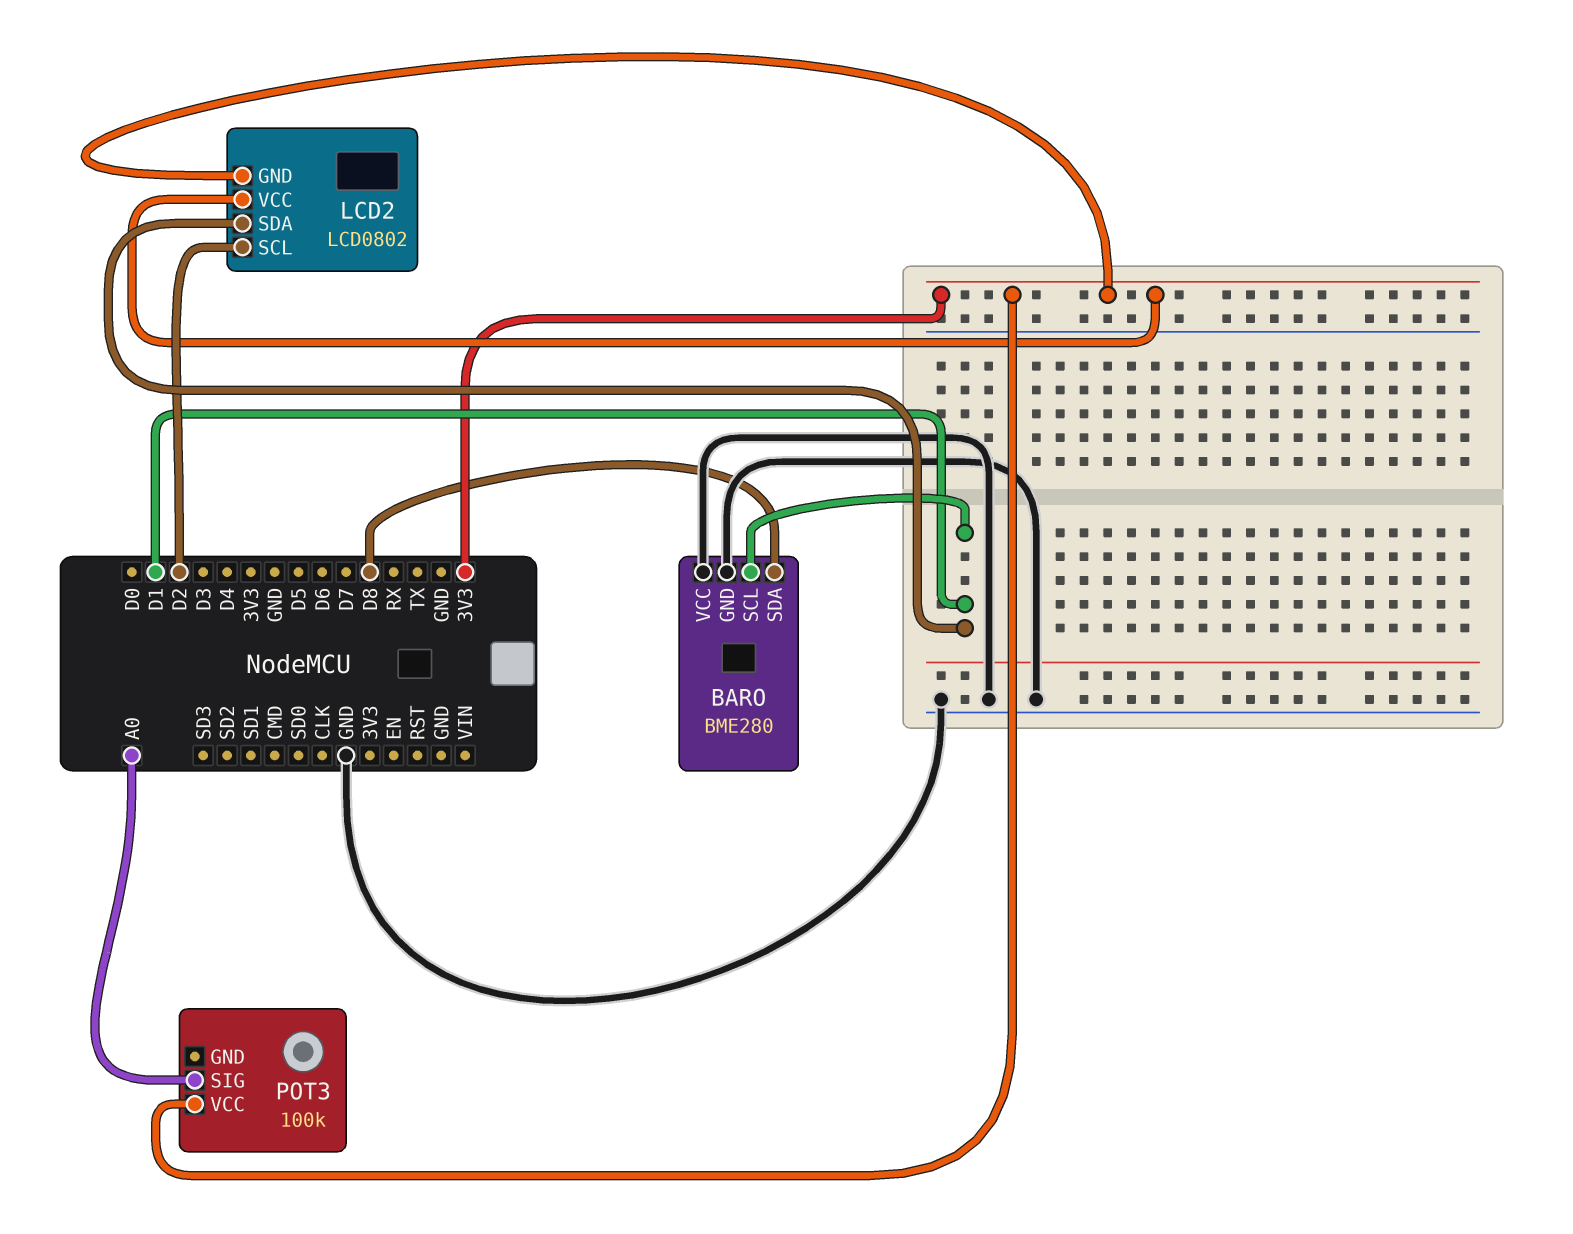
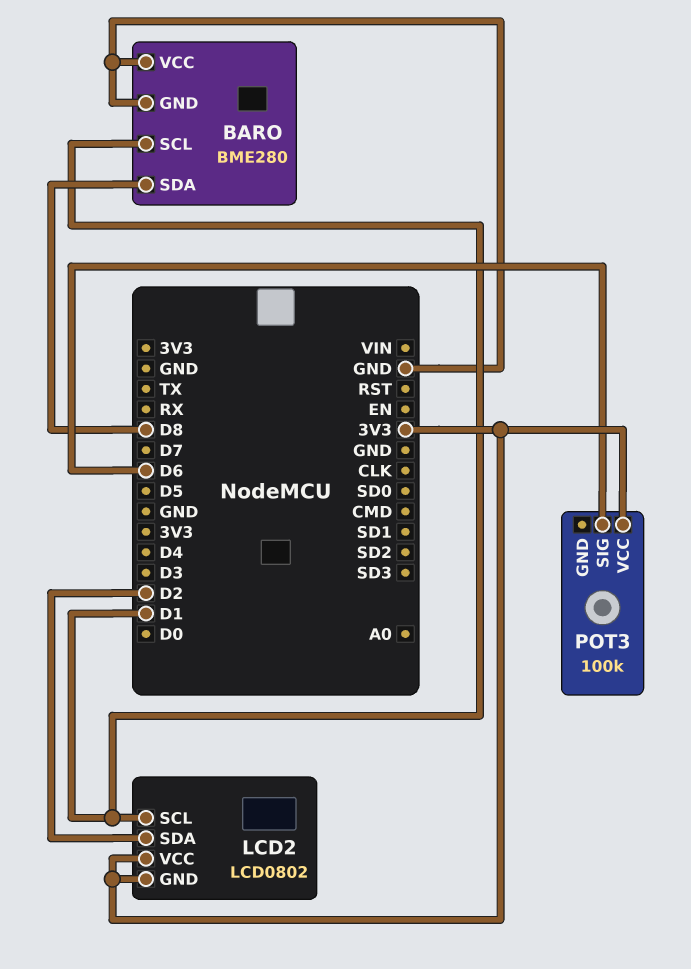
LCD2 pin SCL: D2 -> D1
LCD2 pin SDA: D1 -> D2
POT3 pin SIG: A0 -> D6

